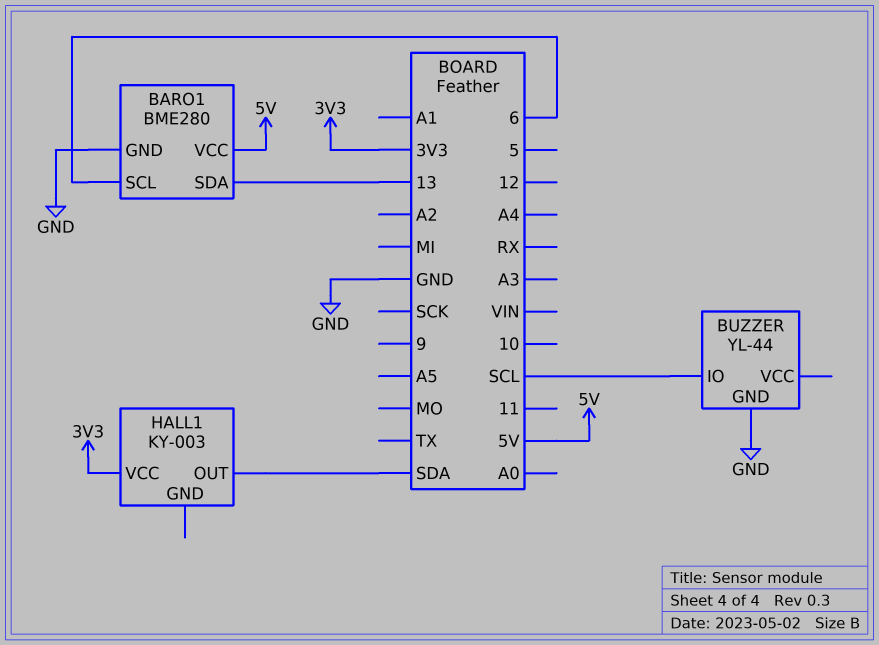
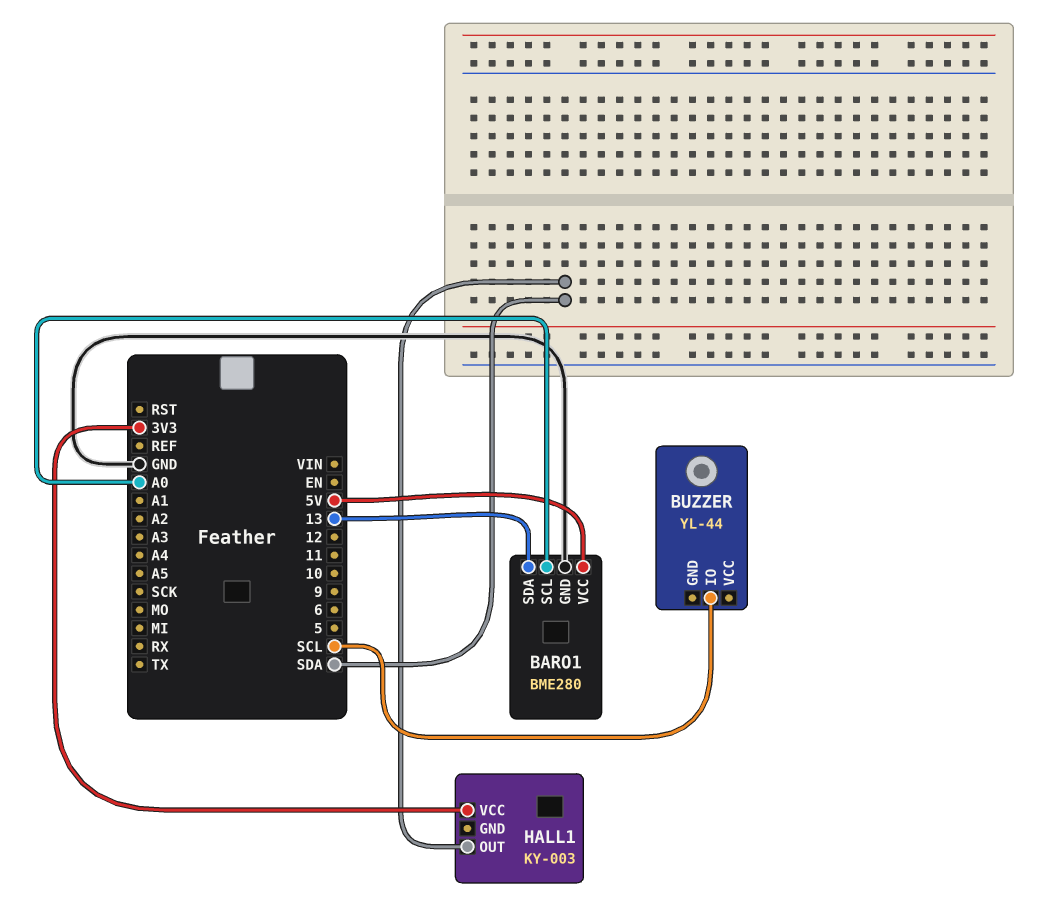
BARO1 pin SCL: 6 -> A0
BUZZER pin GND: GND -> none

